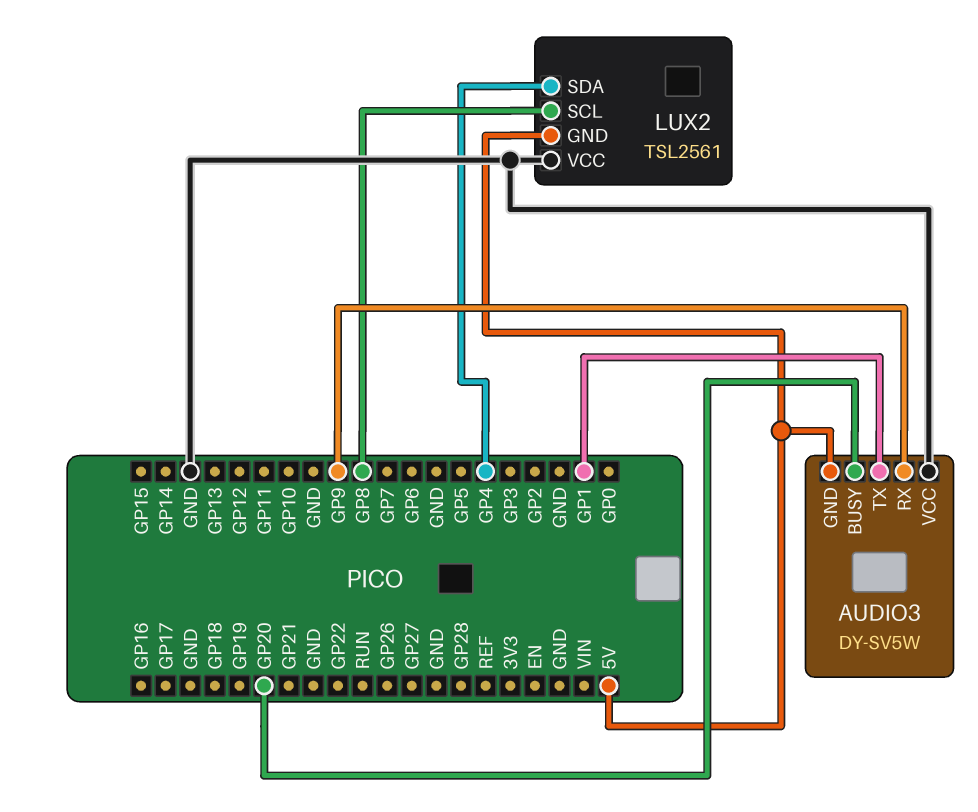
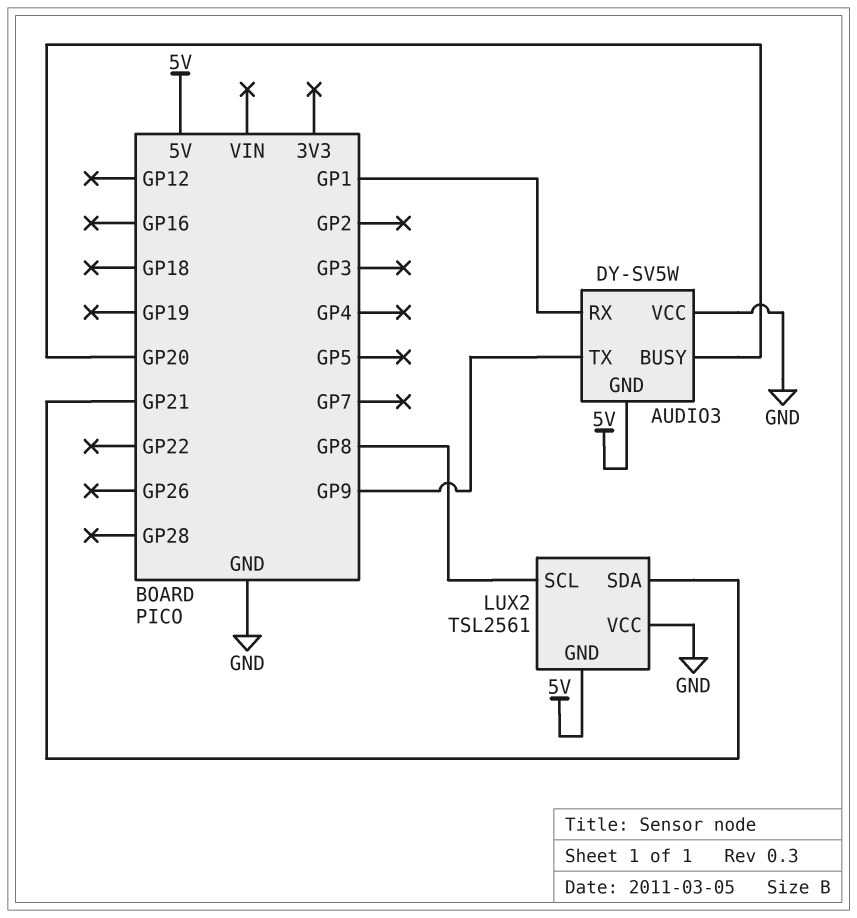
AUDIO3 pin RX: GP9 -> GP1
AUDIO3 pin TX: GP1 -> GP9
LUX2 pin SDA: GP4 -> GP21

